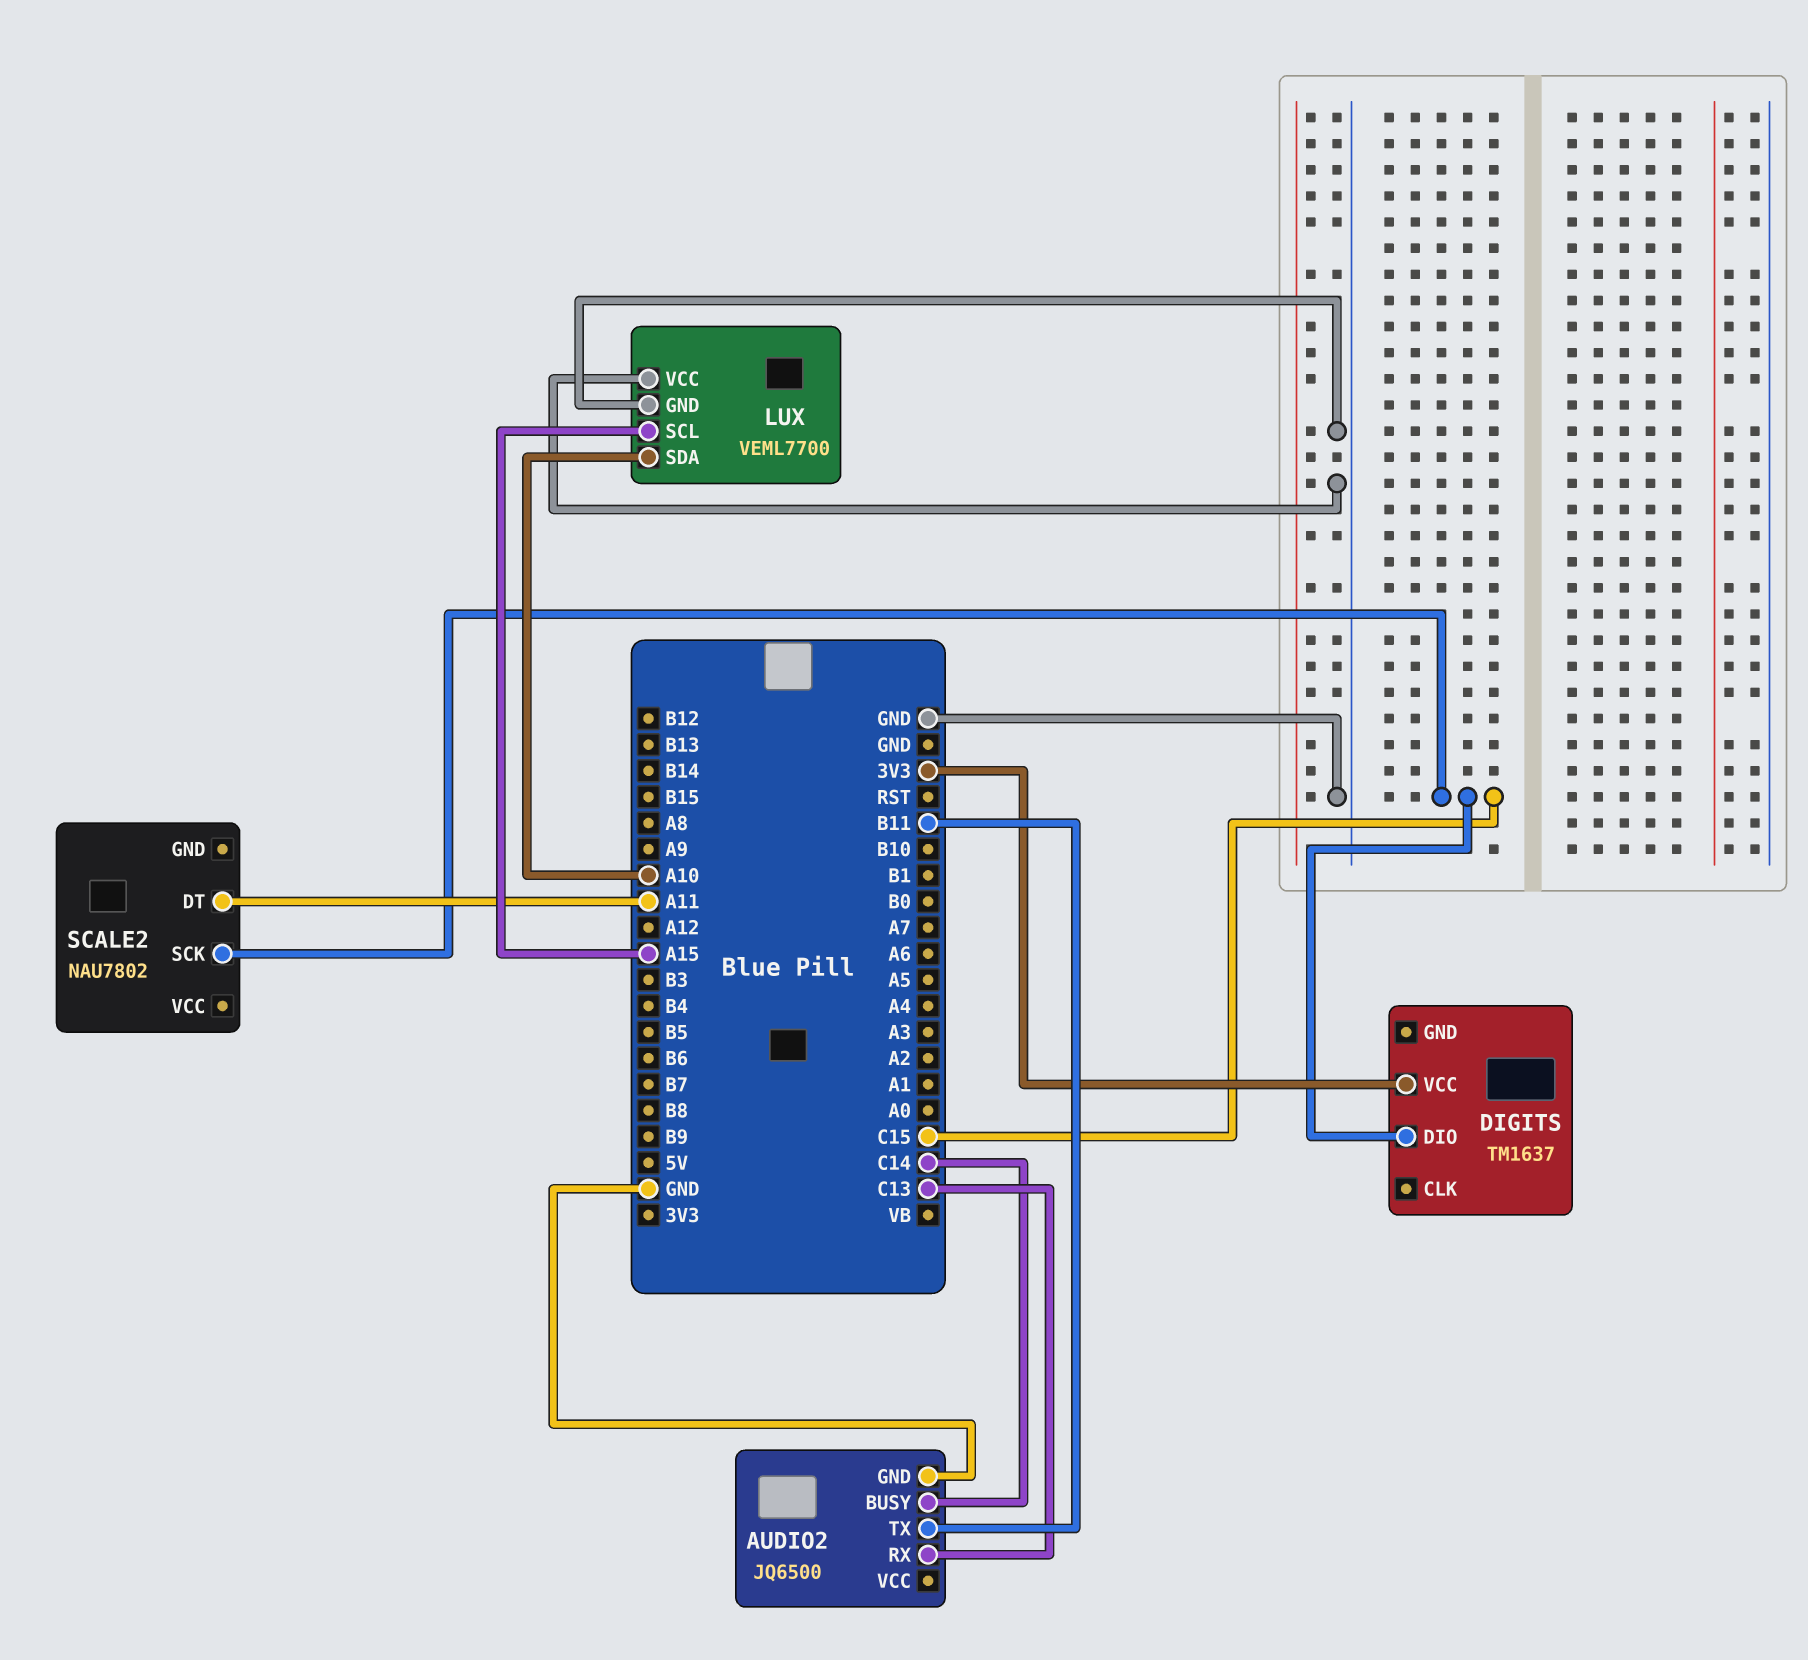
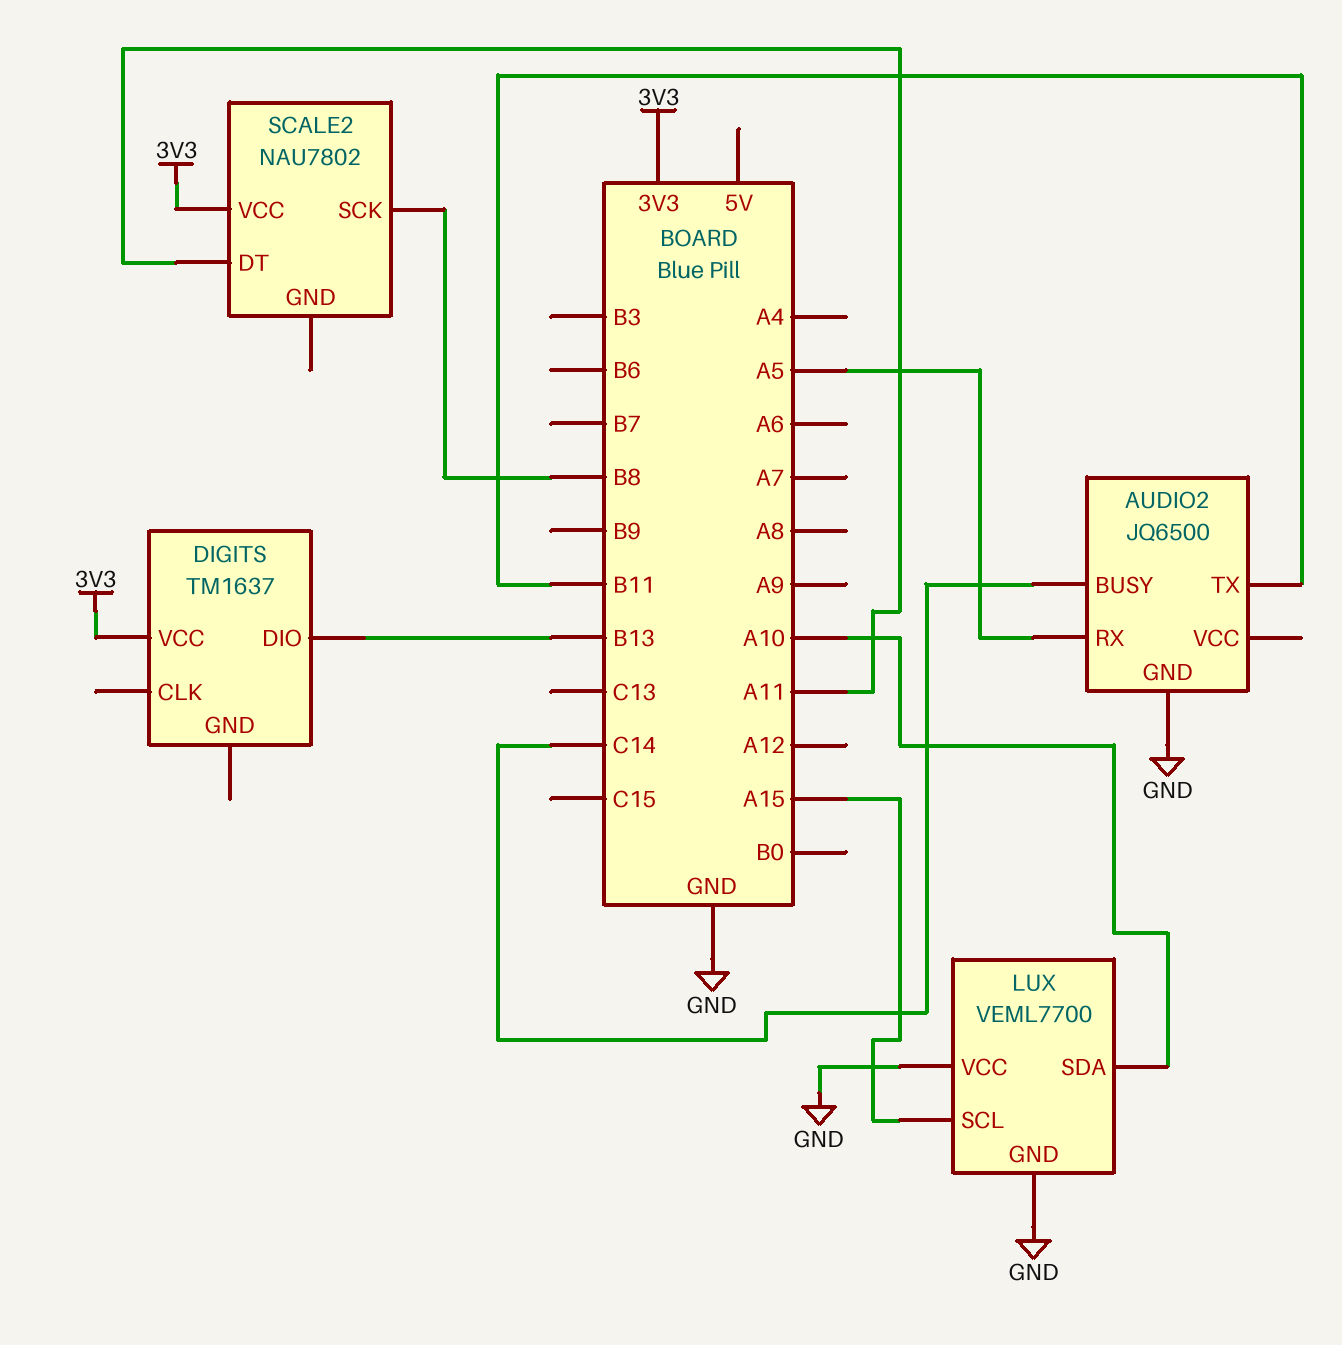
AUDIO2 pin RX: C13 -> A5
DIGITS pin DIO: C15 -> B13
SCALE2 pin SCK: C15 -> B8
SCALE2 pin VCC: none -> 3V3

